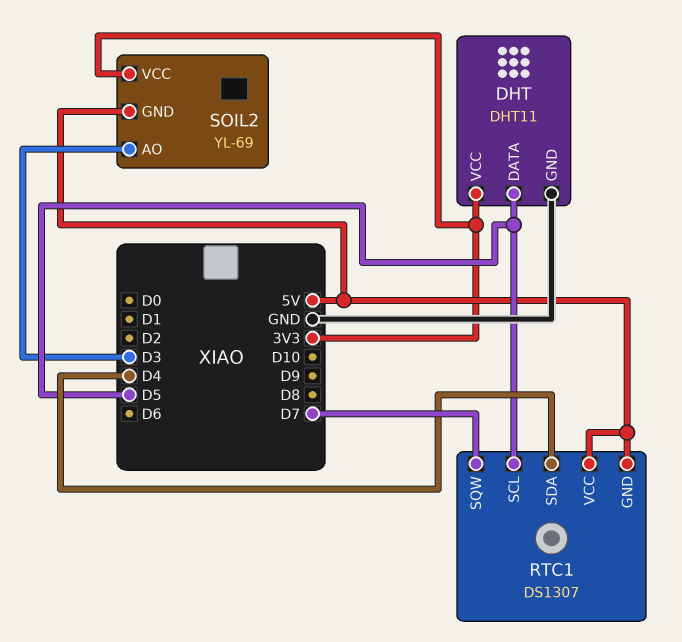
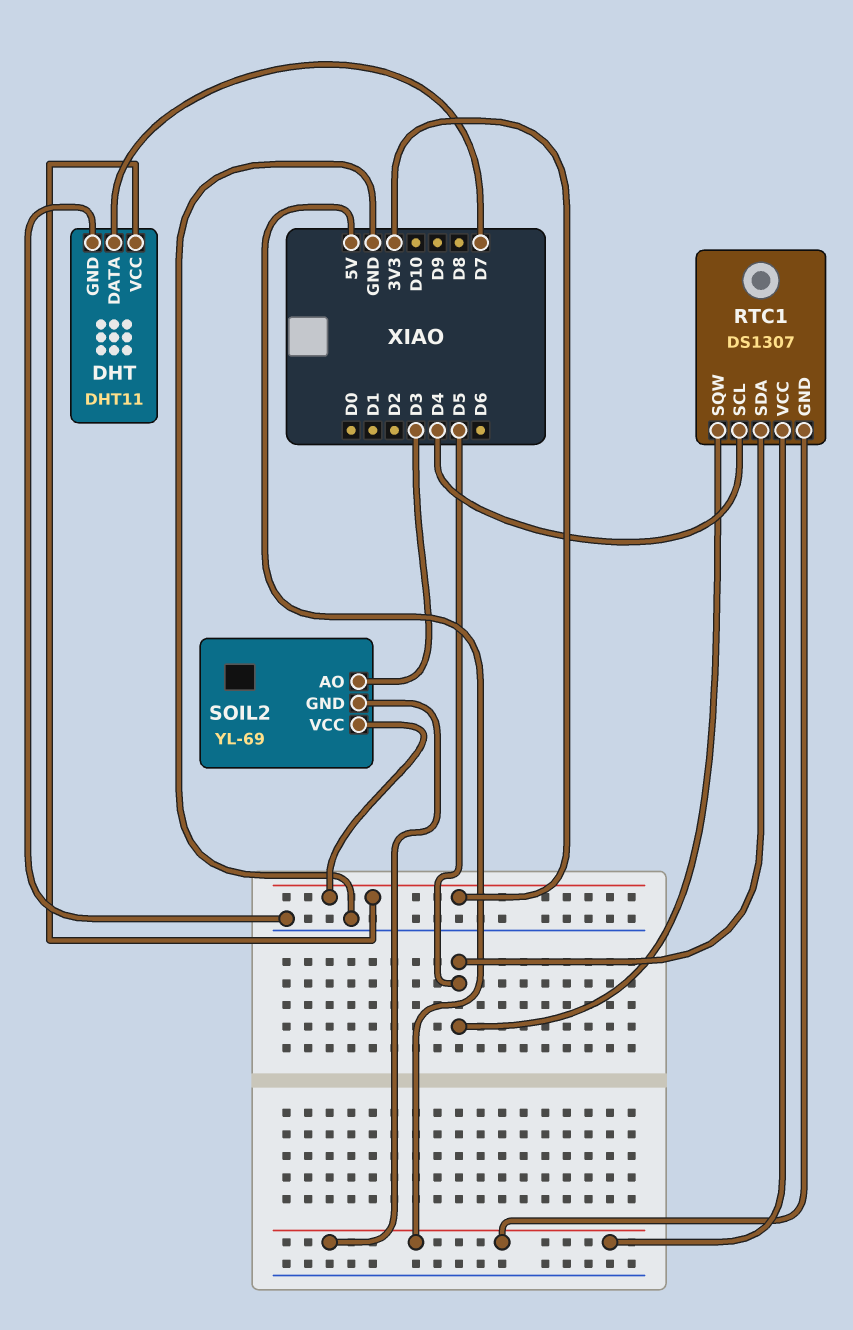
DHT pin DATA: D5 -> D7
RTC1 pin SCL: D5 -> D4
RTC1 pin SDA: D4 -> D5
RTC1 pin SQW: D7 -> D5

